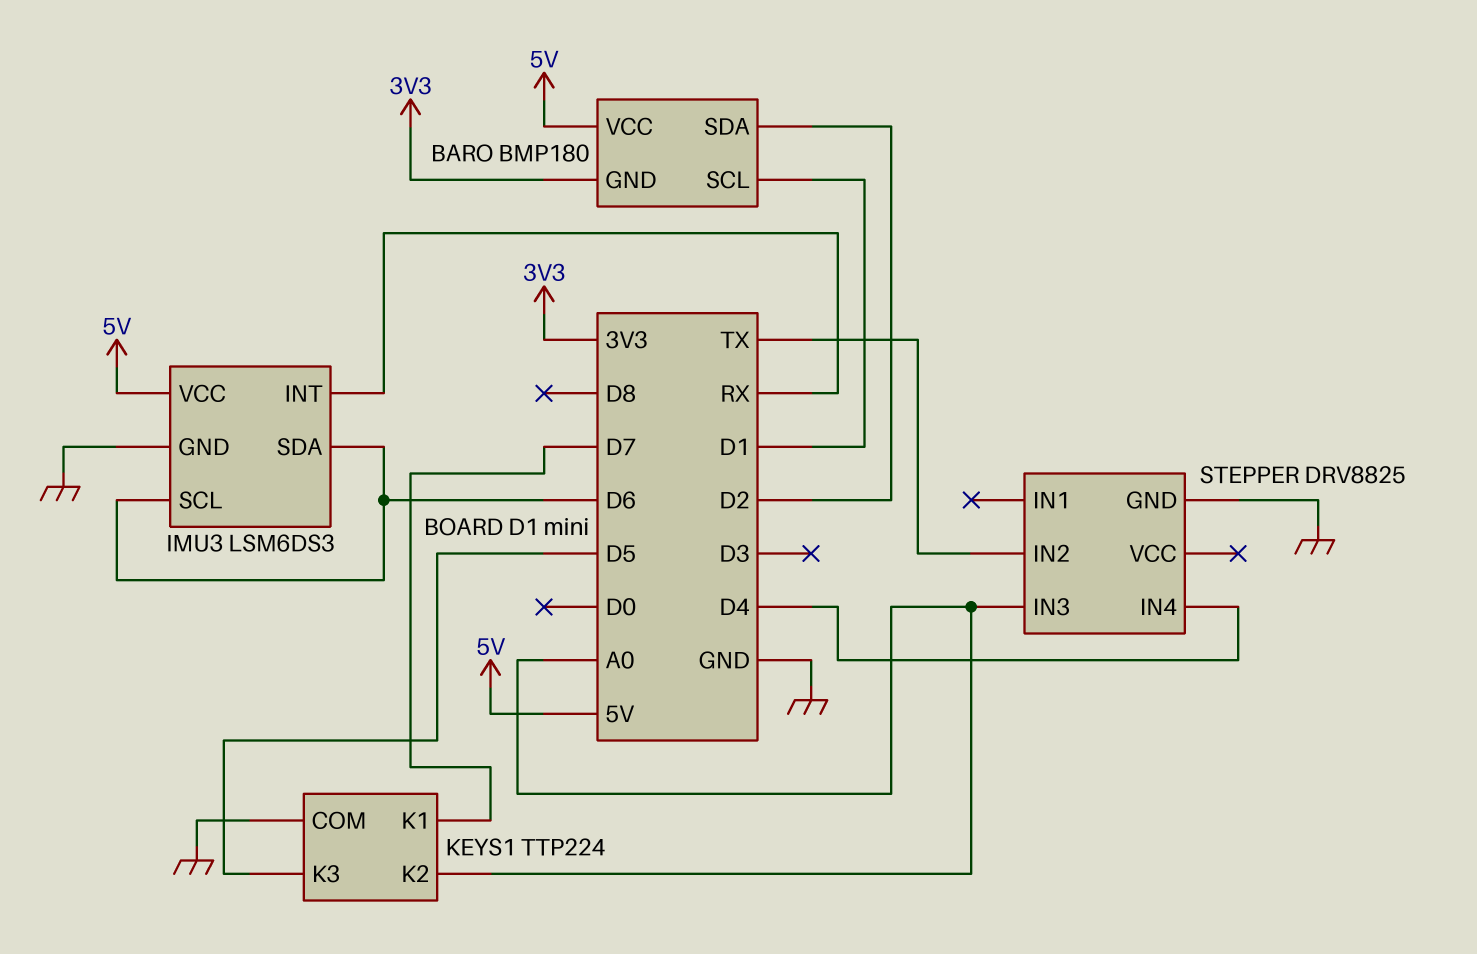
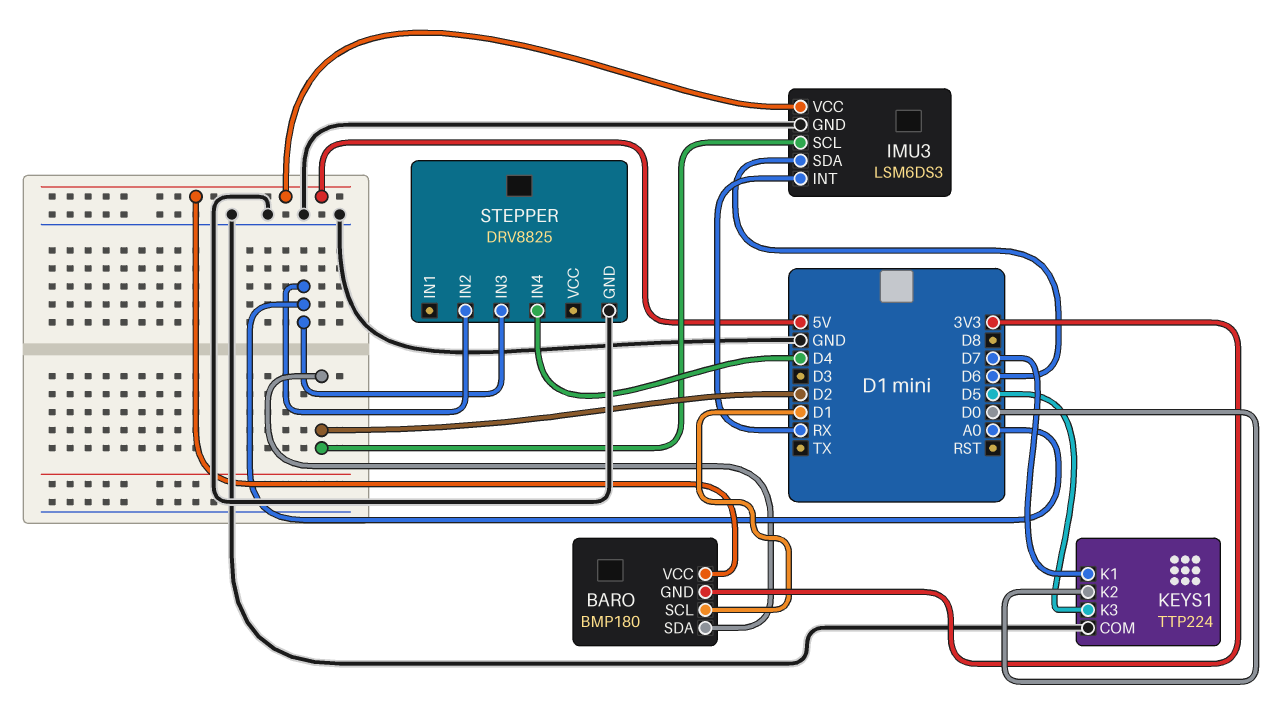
IMU3 pin SCL: D6 -> D2
KEYS1 pin K2: A0 -> D0
STEPPER pin IN2: TX -> A0

